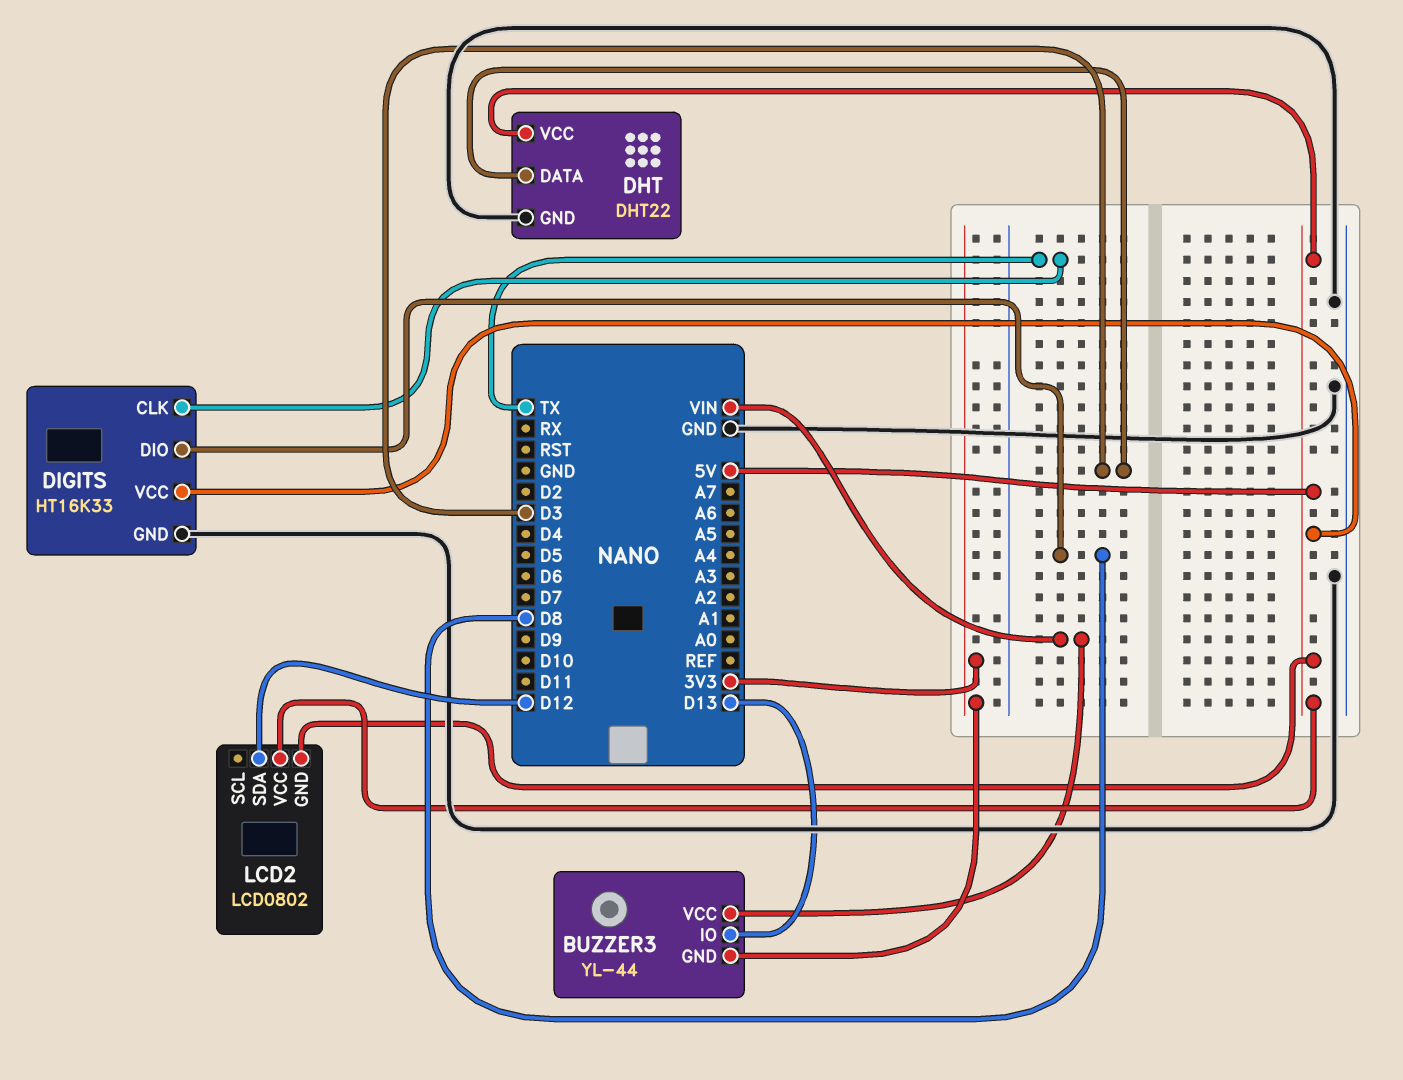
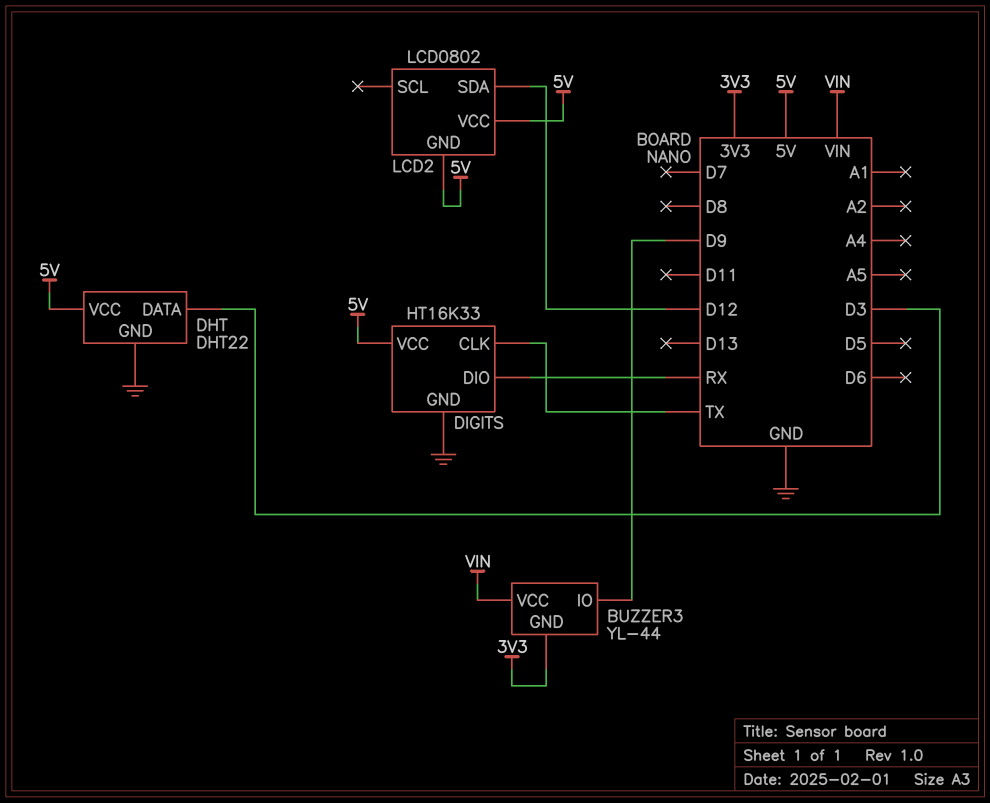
BUZZER3 pin IO: D13 -> D9
DIGITS pin DIO: D8 -> RX

